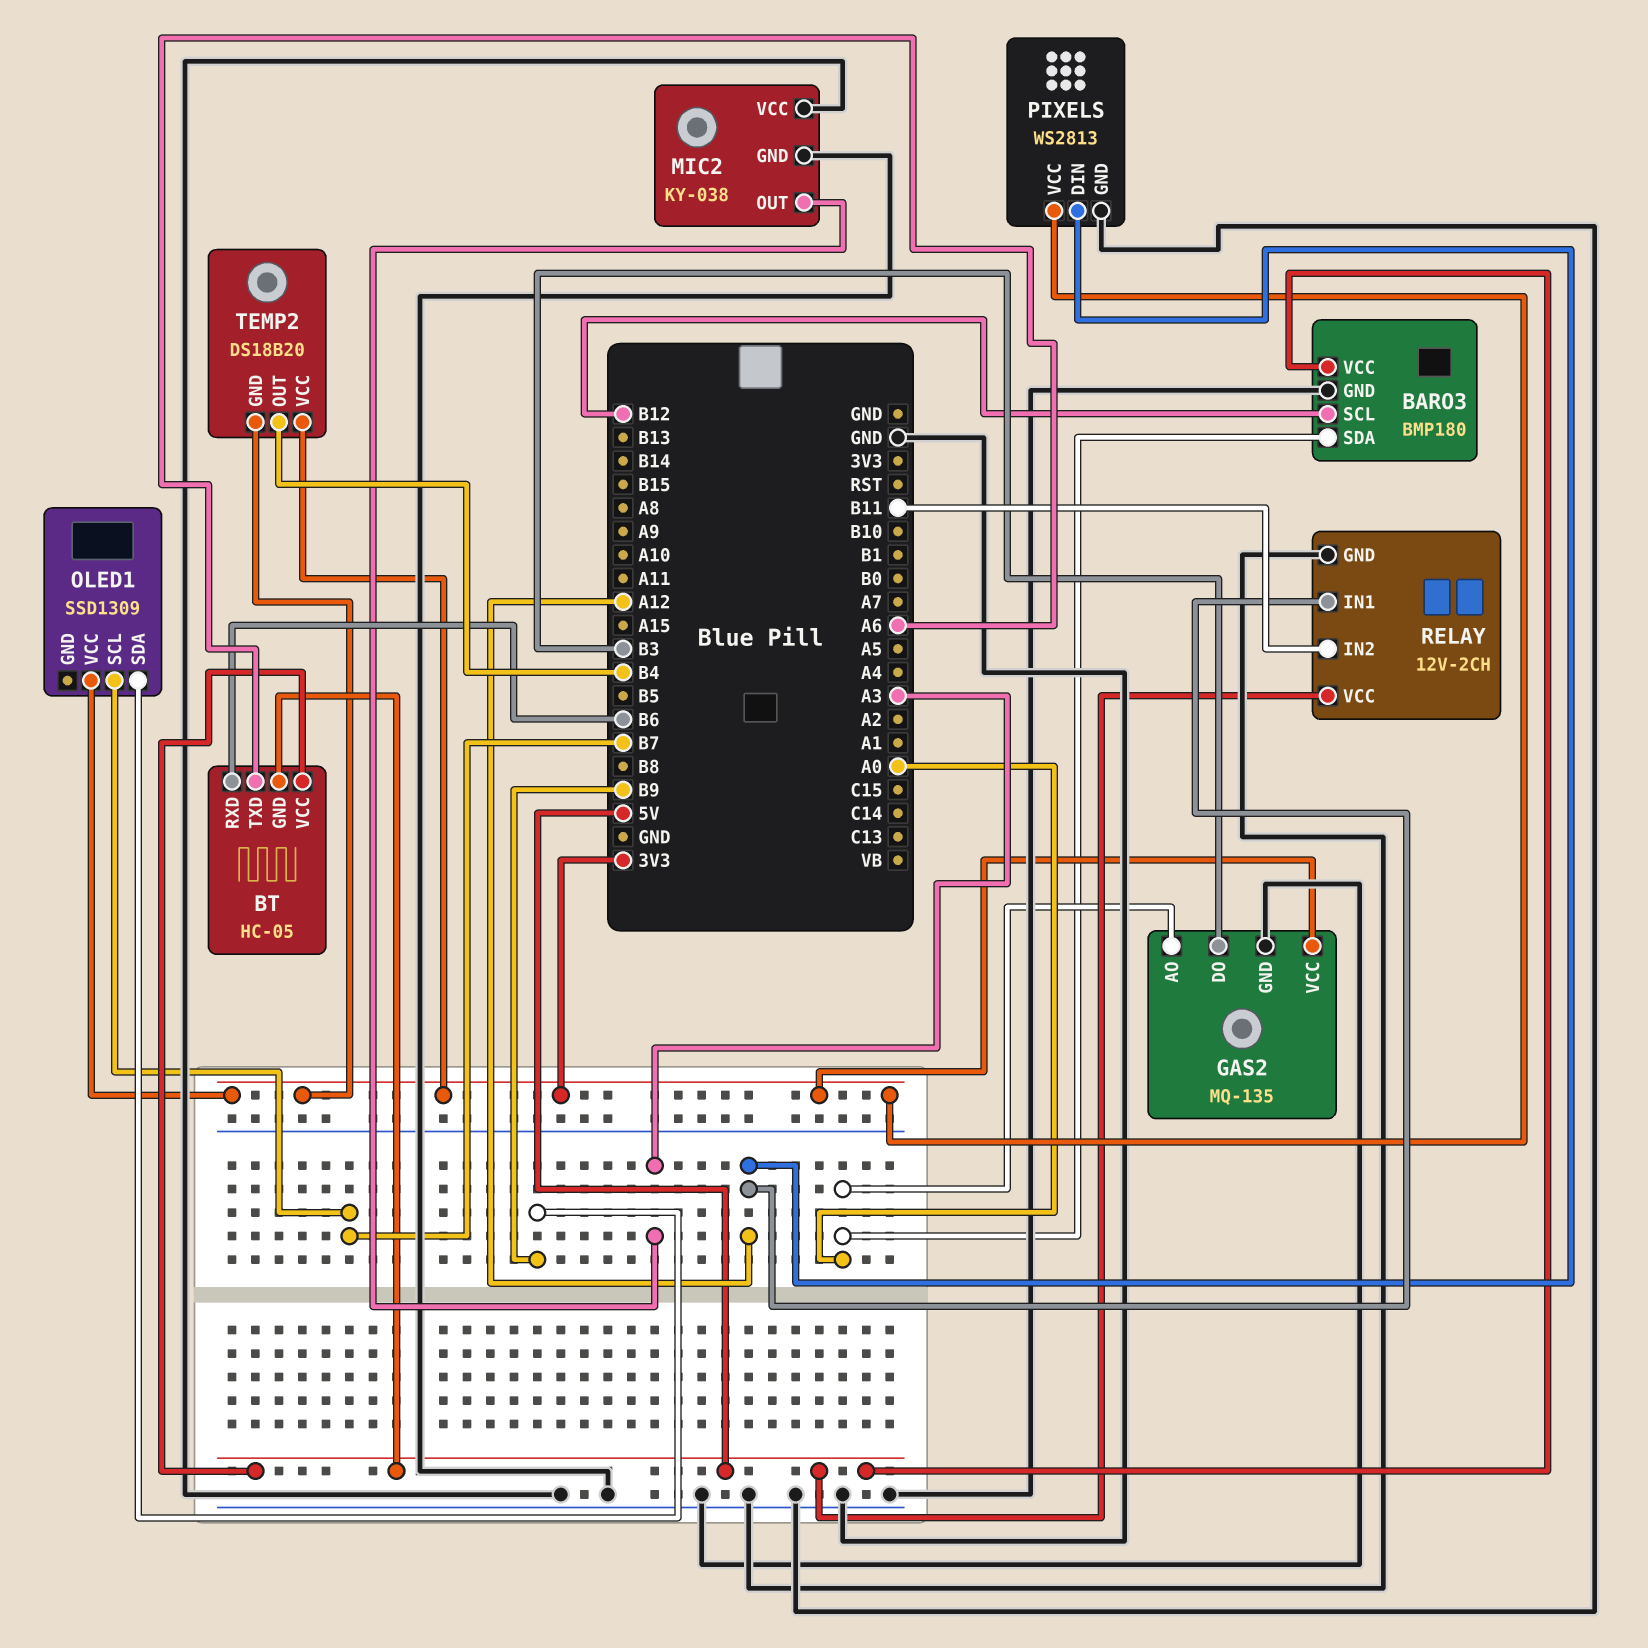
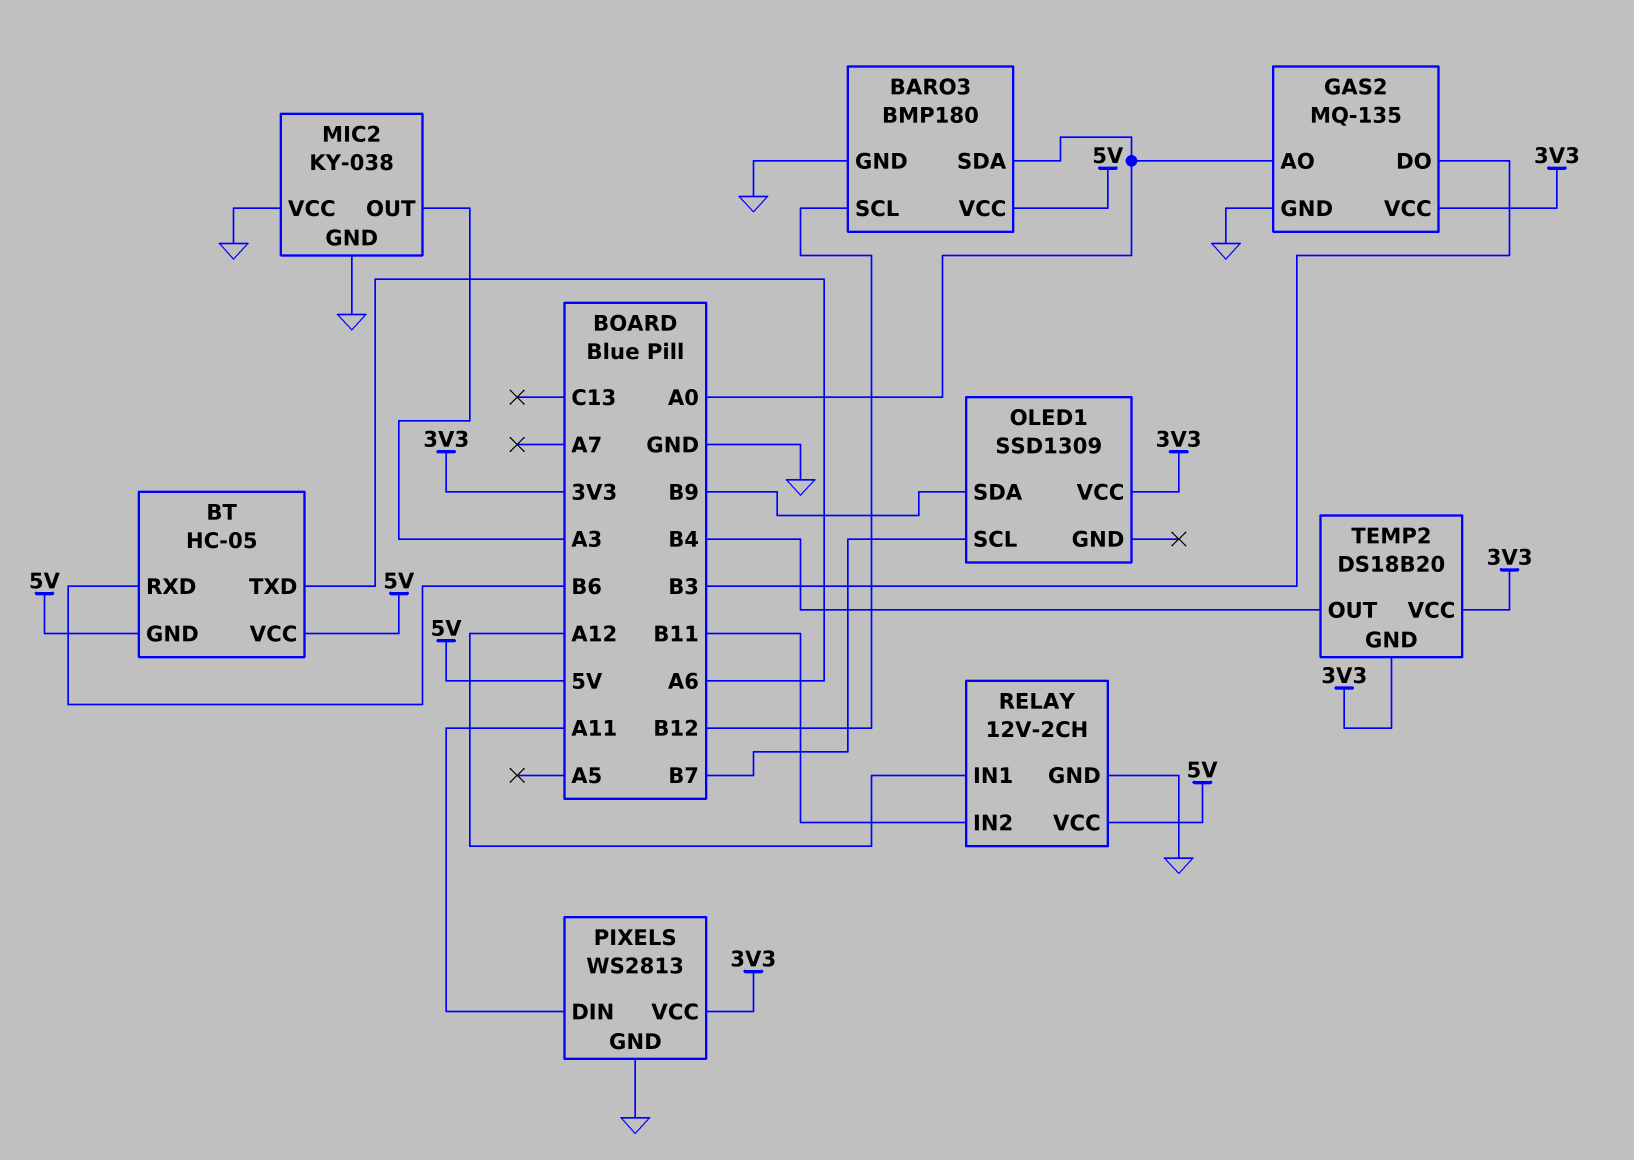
PIXELS pin DIN: A12 -> A11

